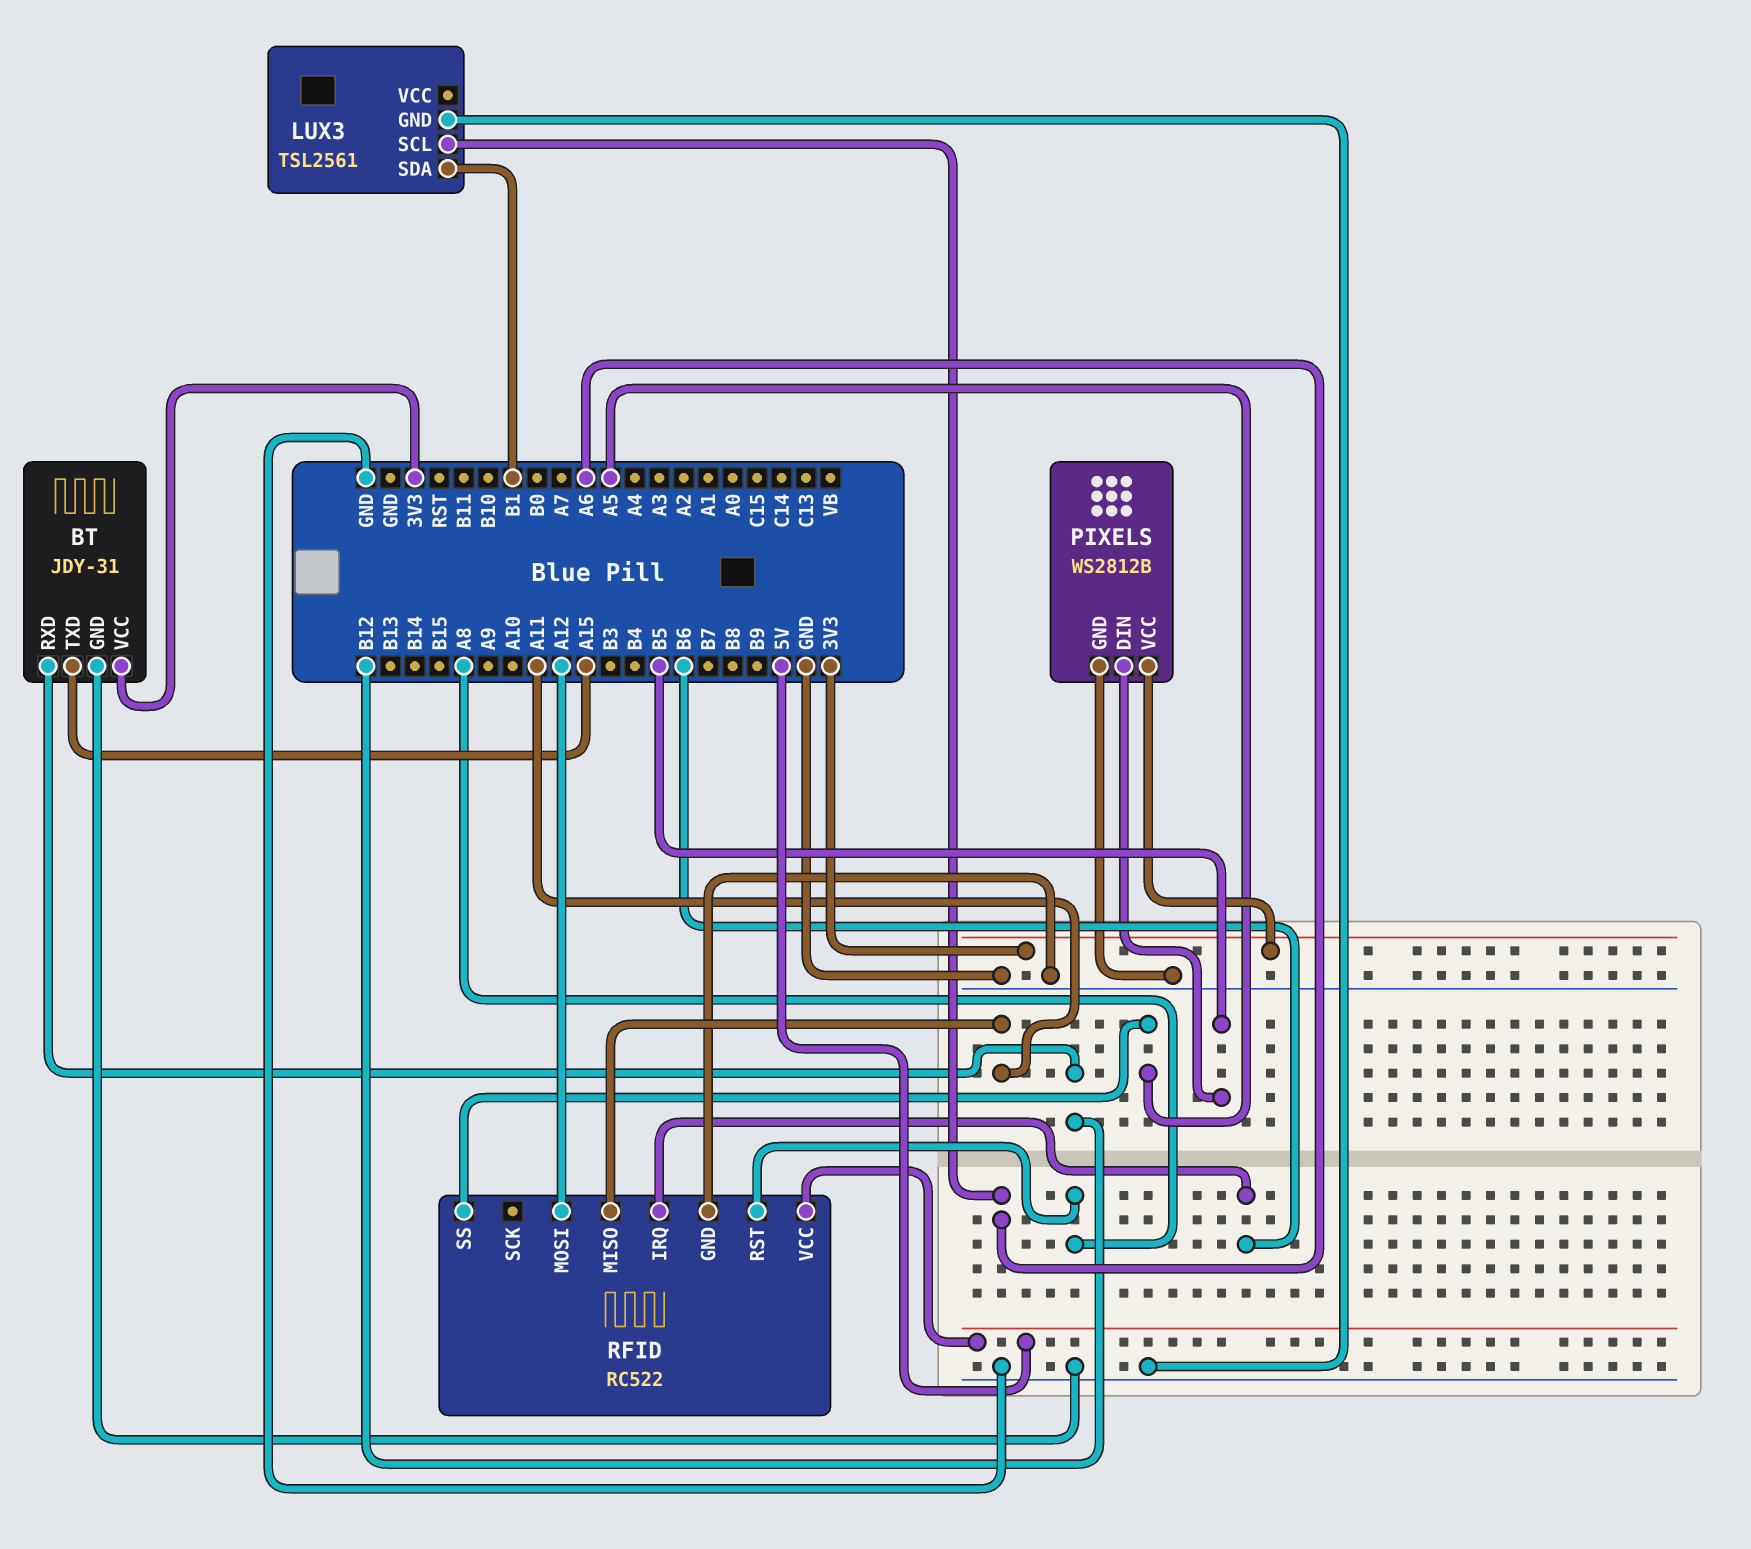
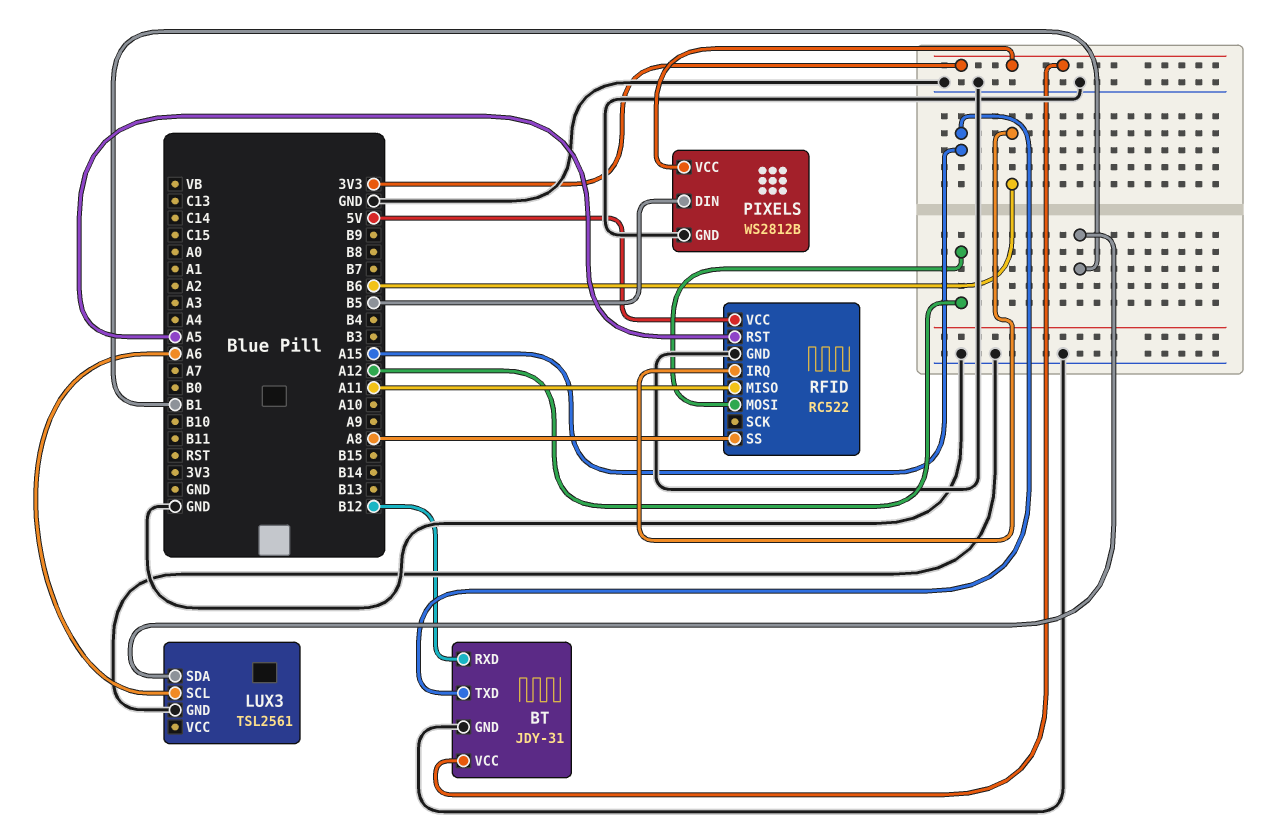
RFID pin RST: A8 -> A5
RFID pin SS: A5 -> A8

